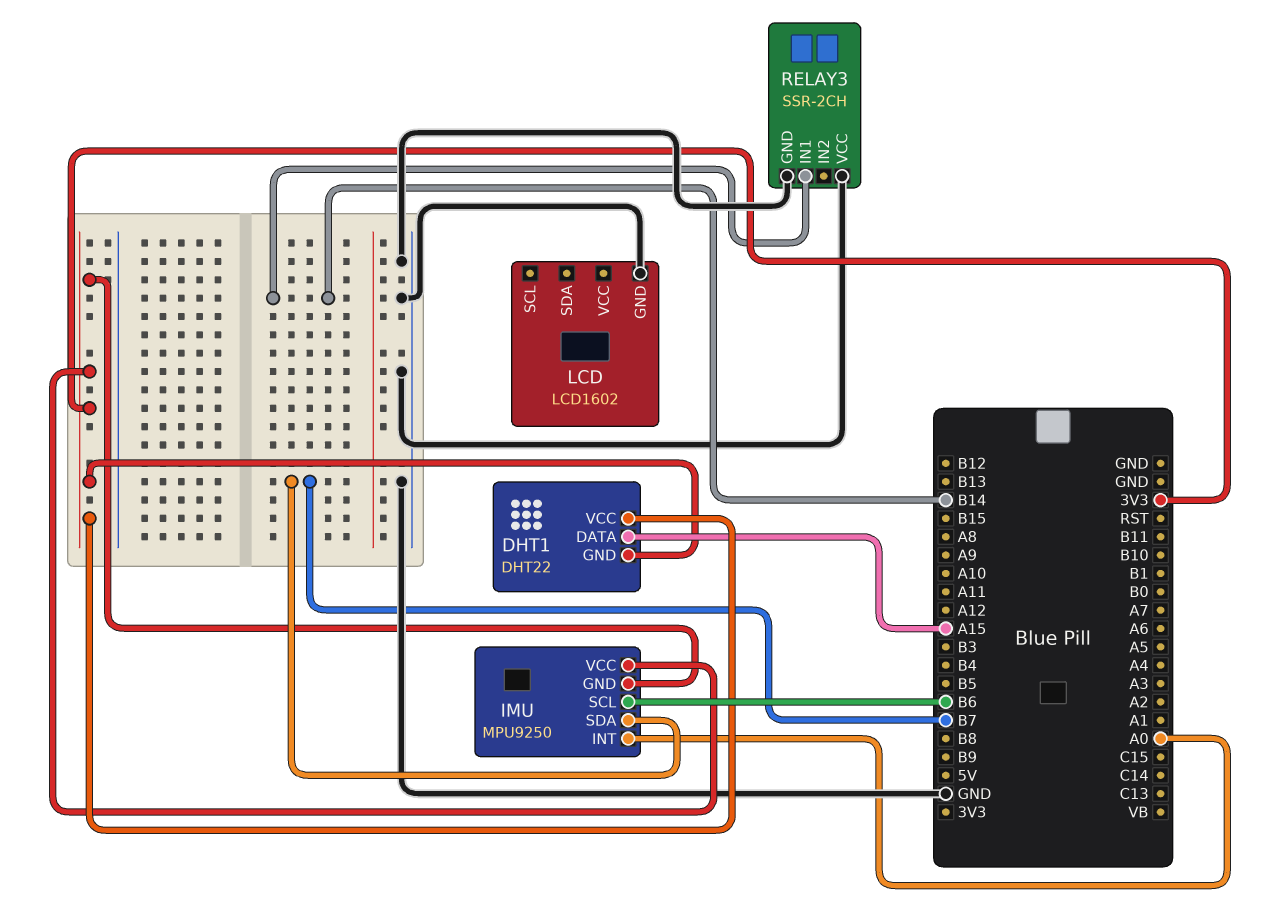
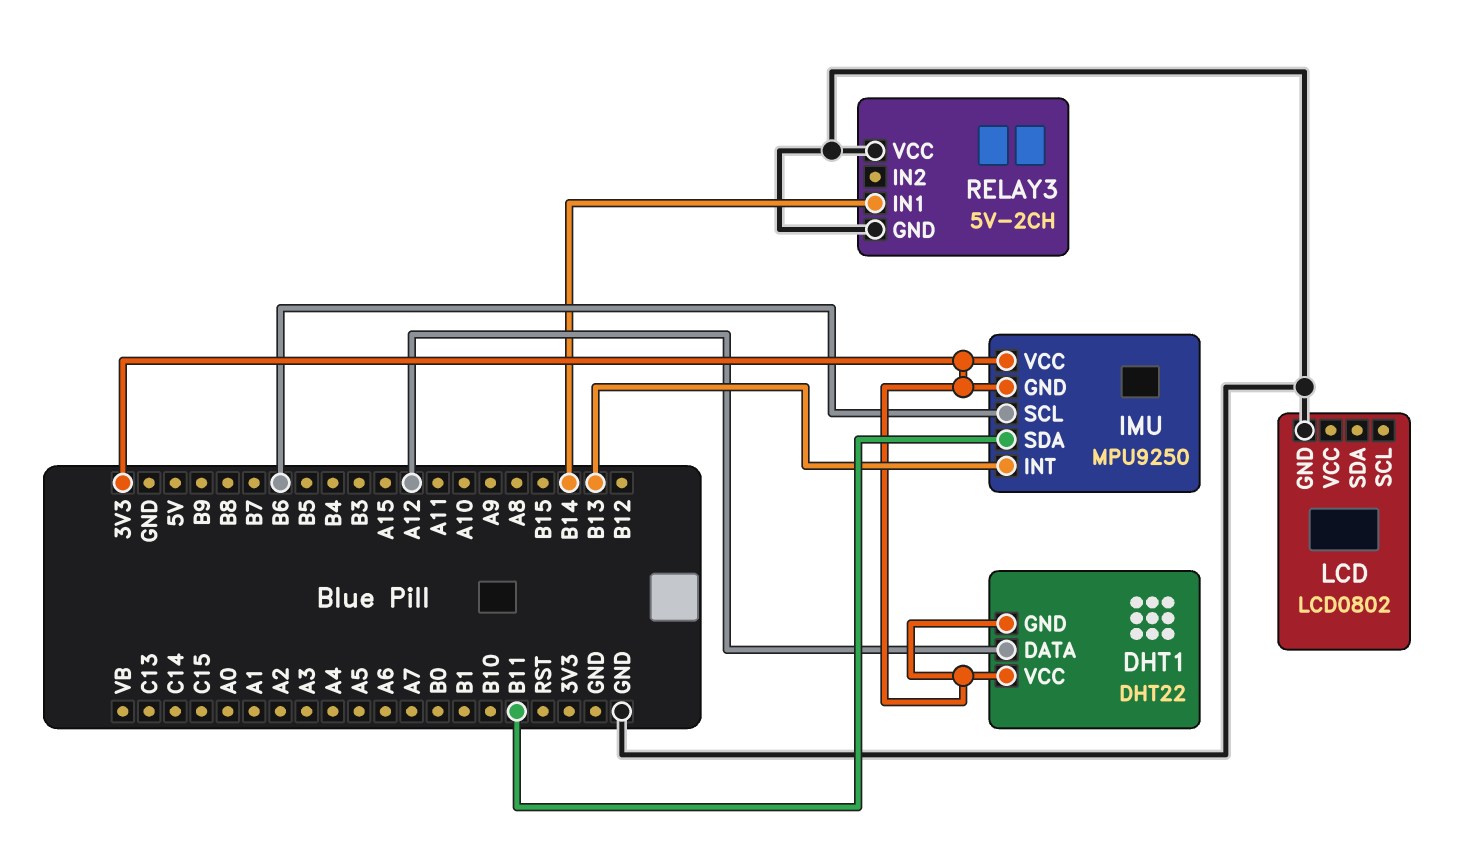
DHT1 pin DATA: A15 -> A12
IMU pin INT: A0 -> B13
IMU pin SDA: B7 -> B11
LCD: LCD1602 -> LCD0802
RELAY3: SSR-2CH -> 5V-2CH

